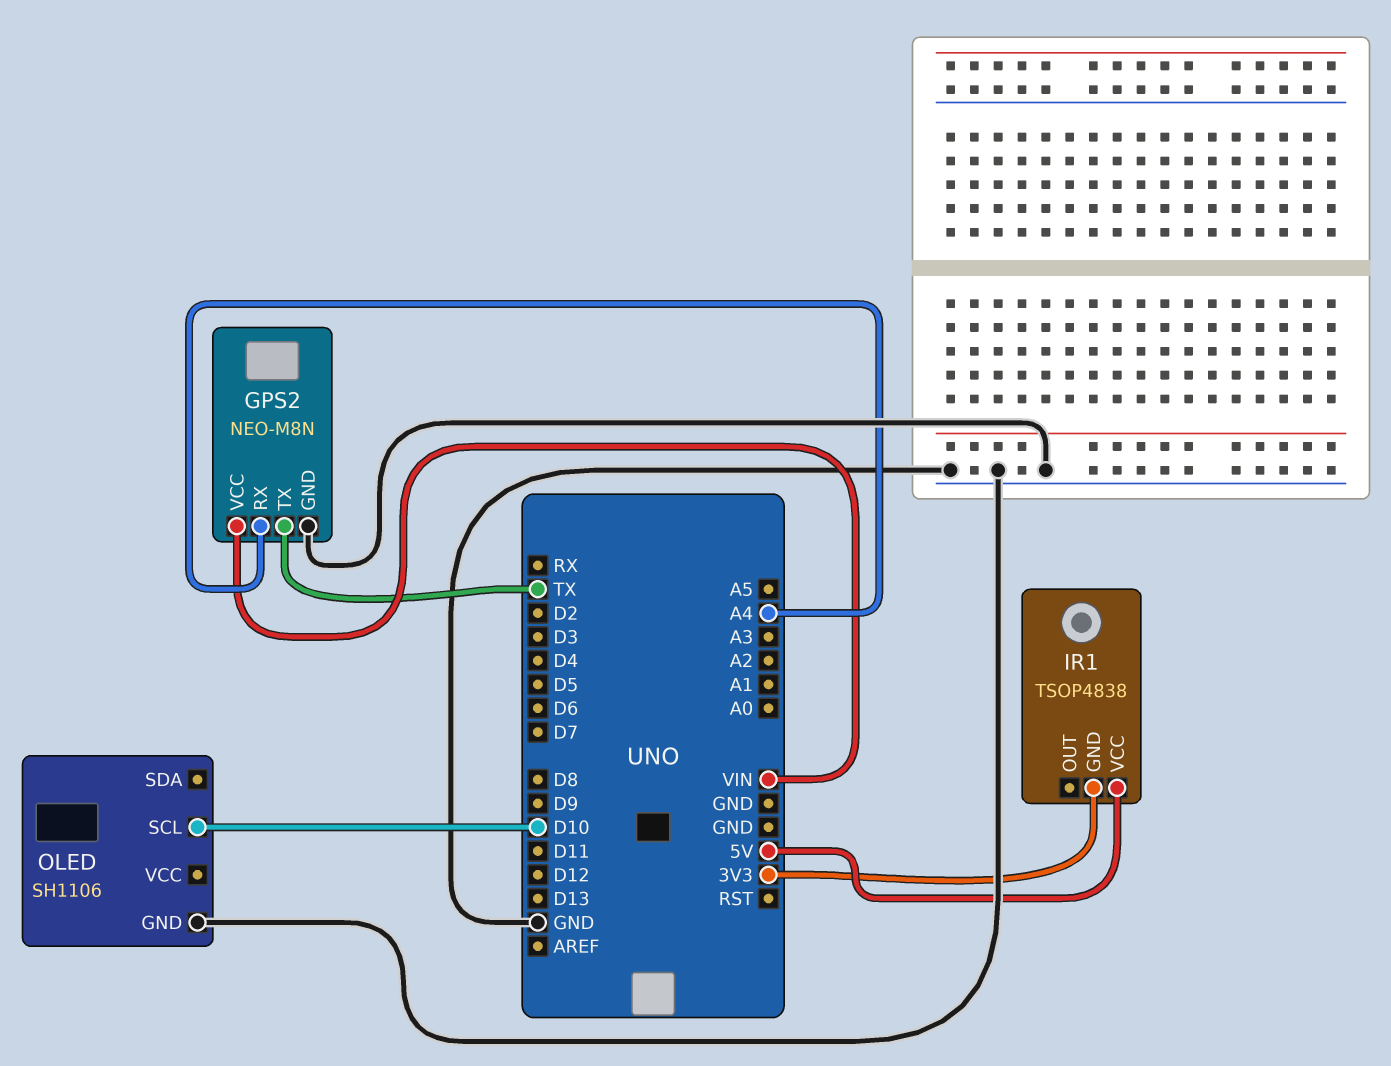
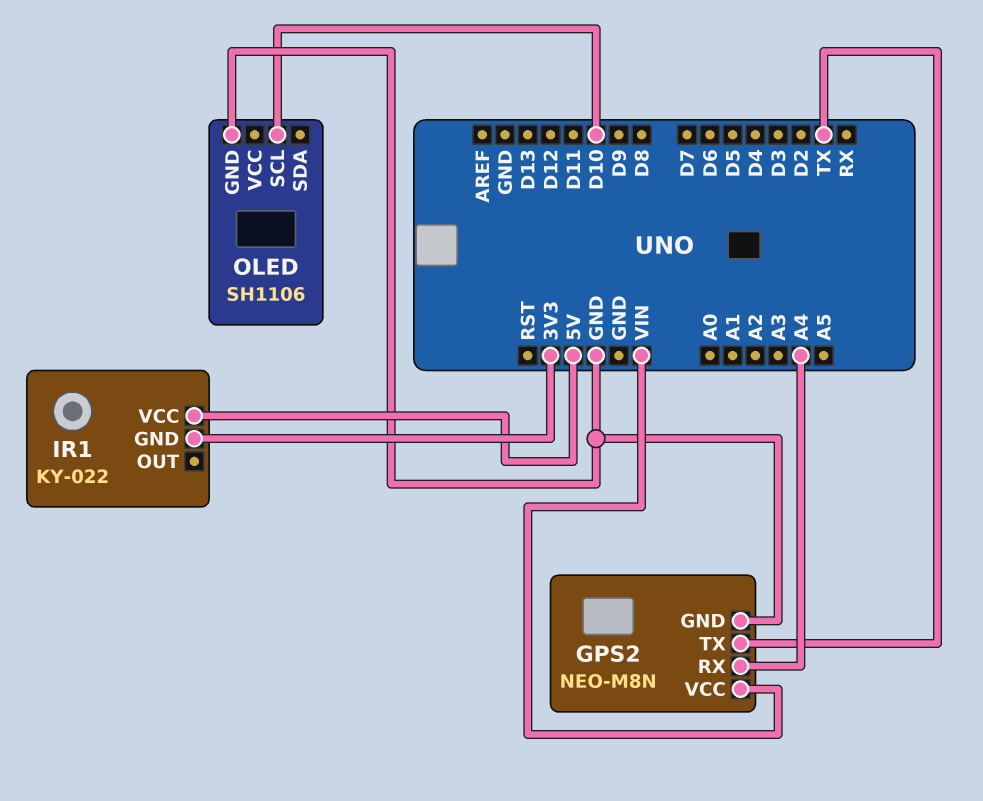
IR1: TSOP4838 -> KY-022

